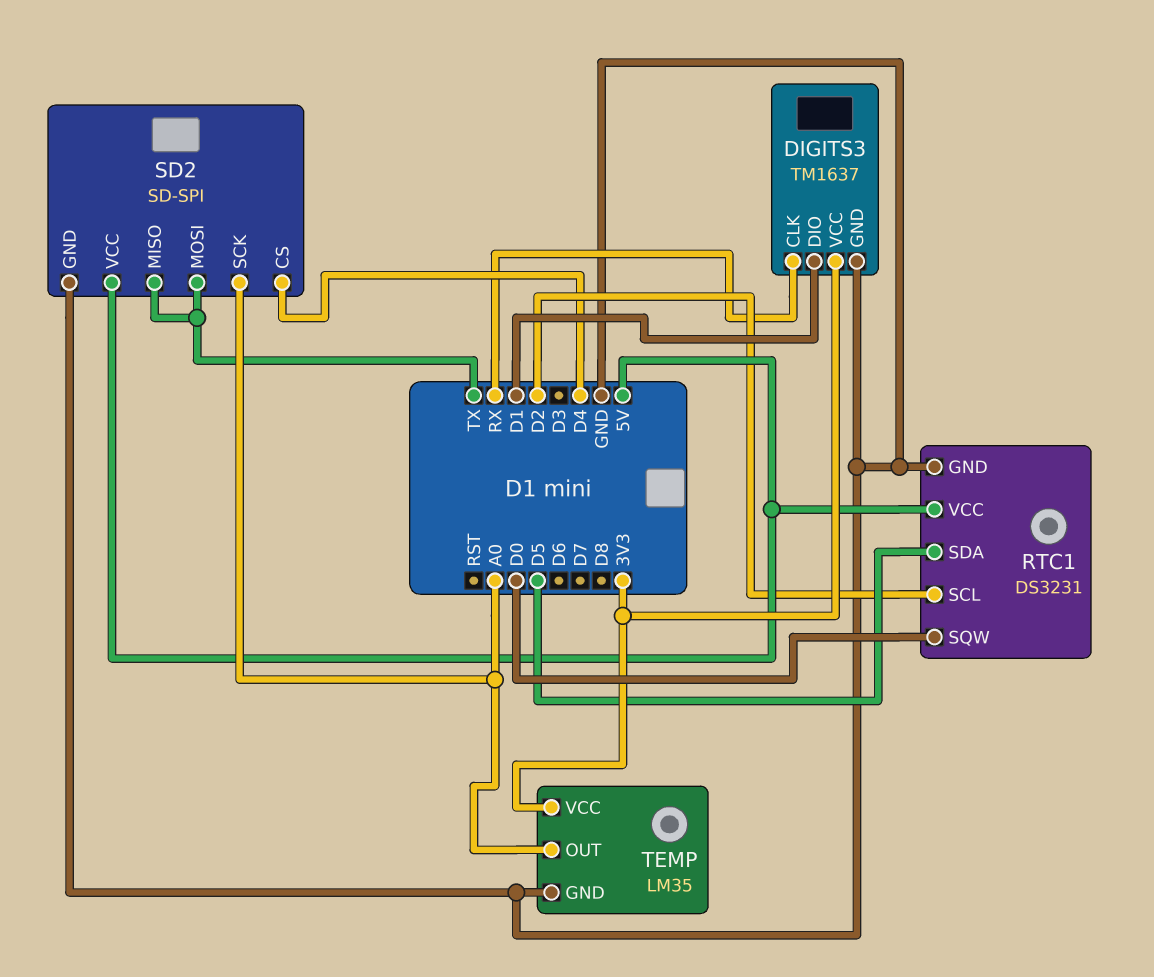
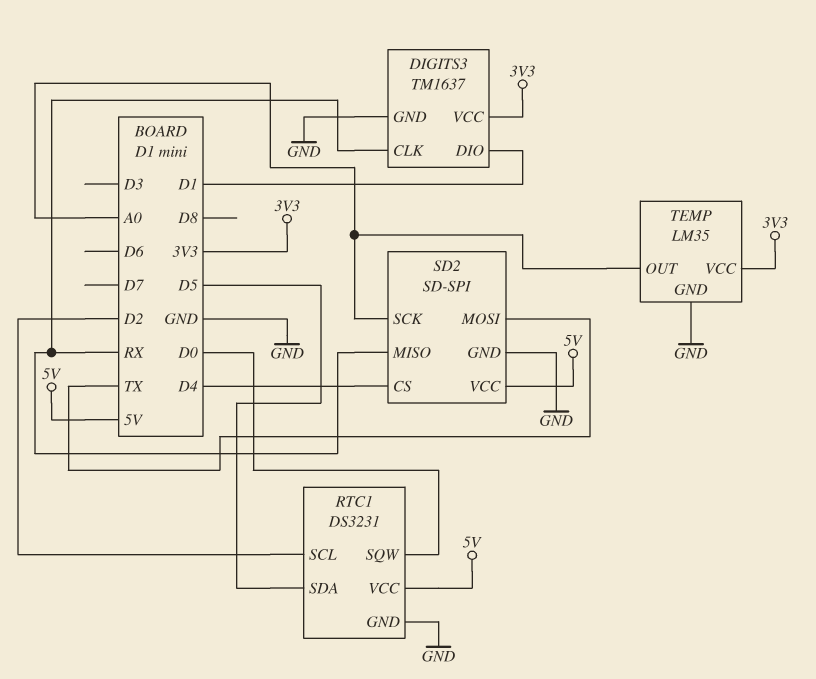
SD2 pin MISO: TX -> RX

